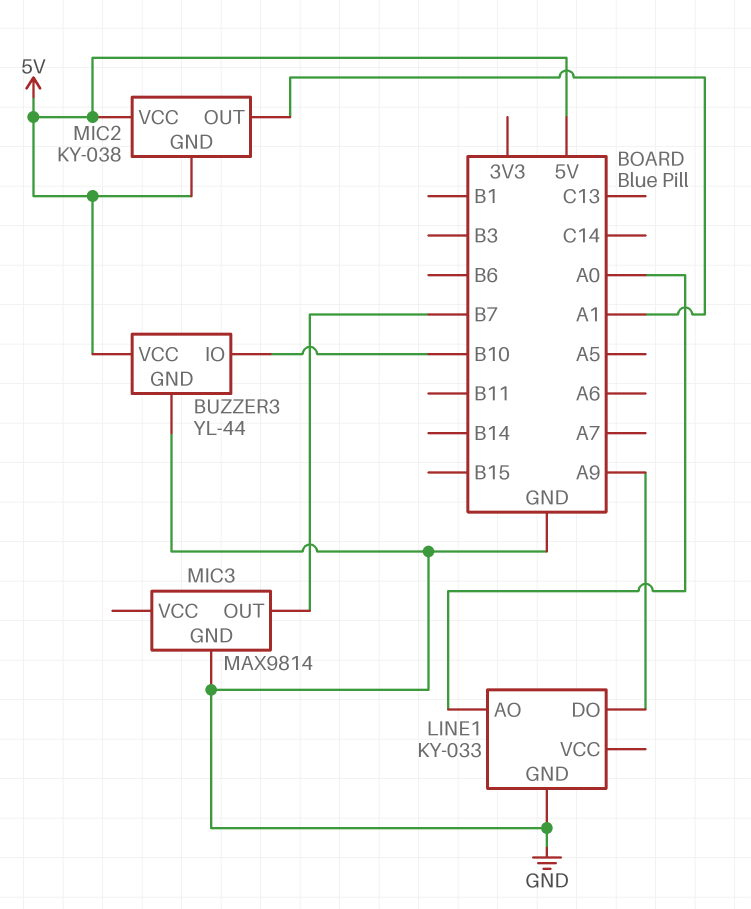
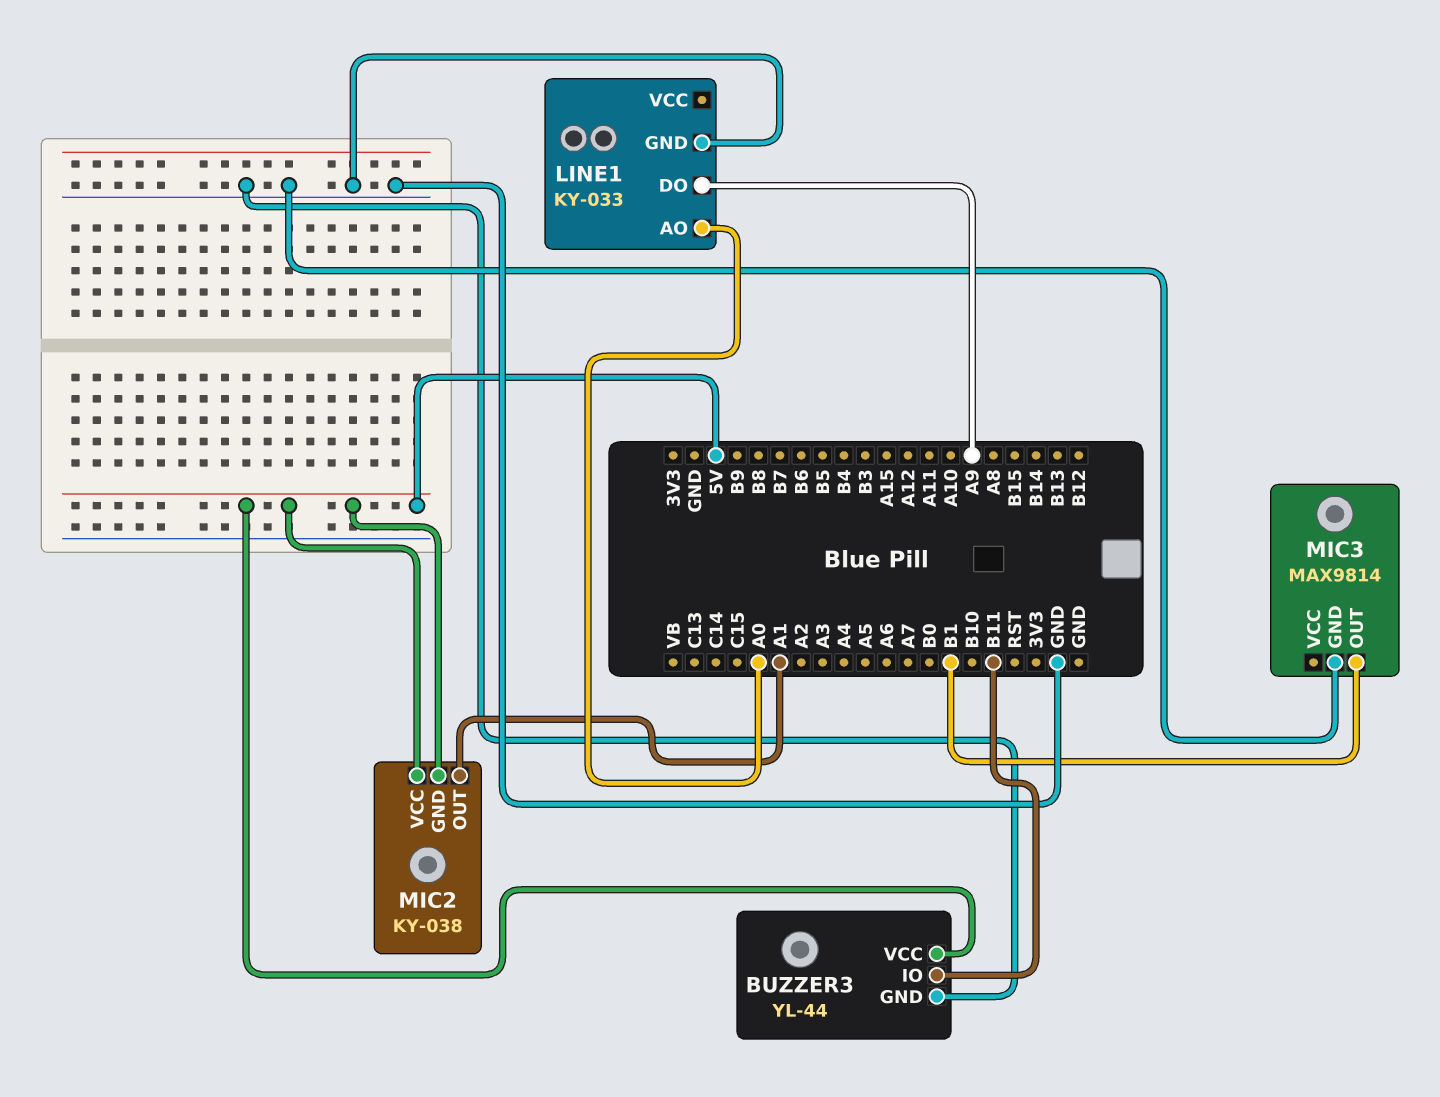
BUZZER3 pin IO: B10 -> B11
MIC3 pin OUT: B7 -> B1

